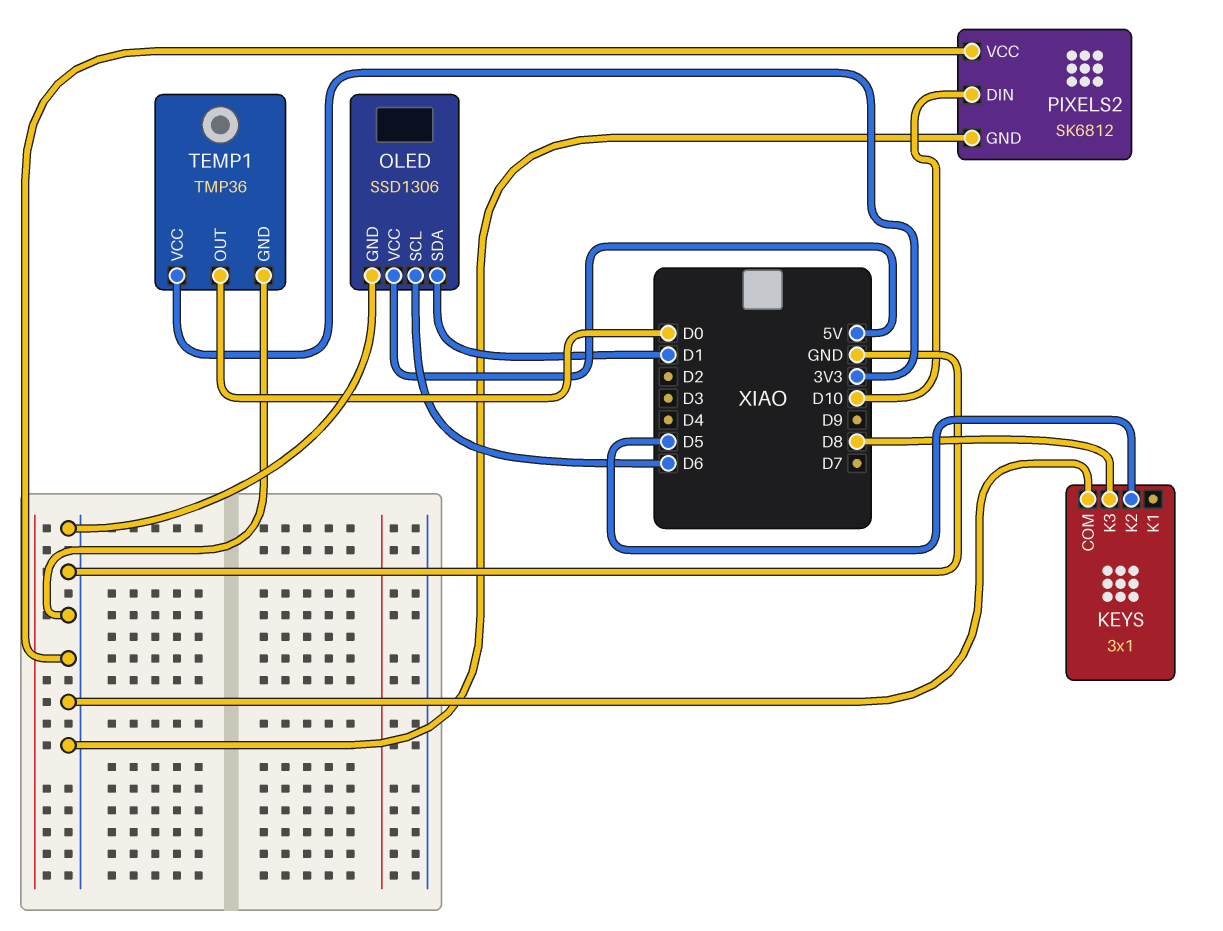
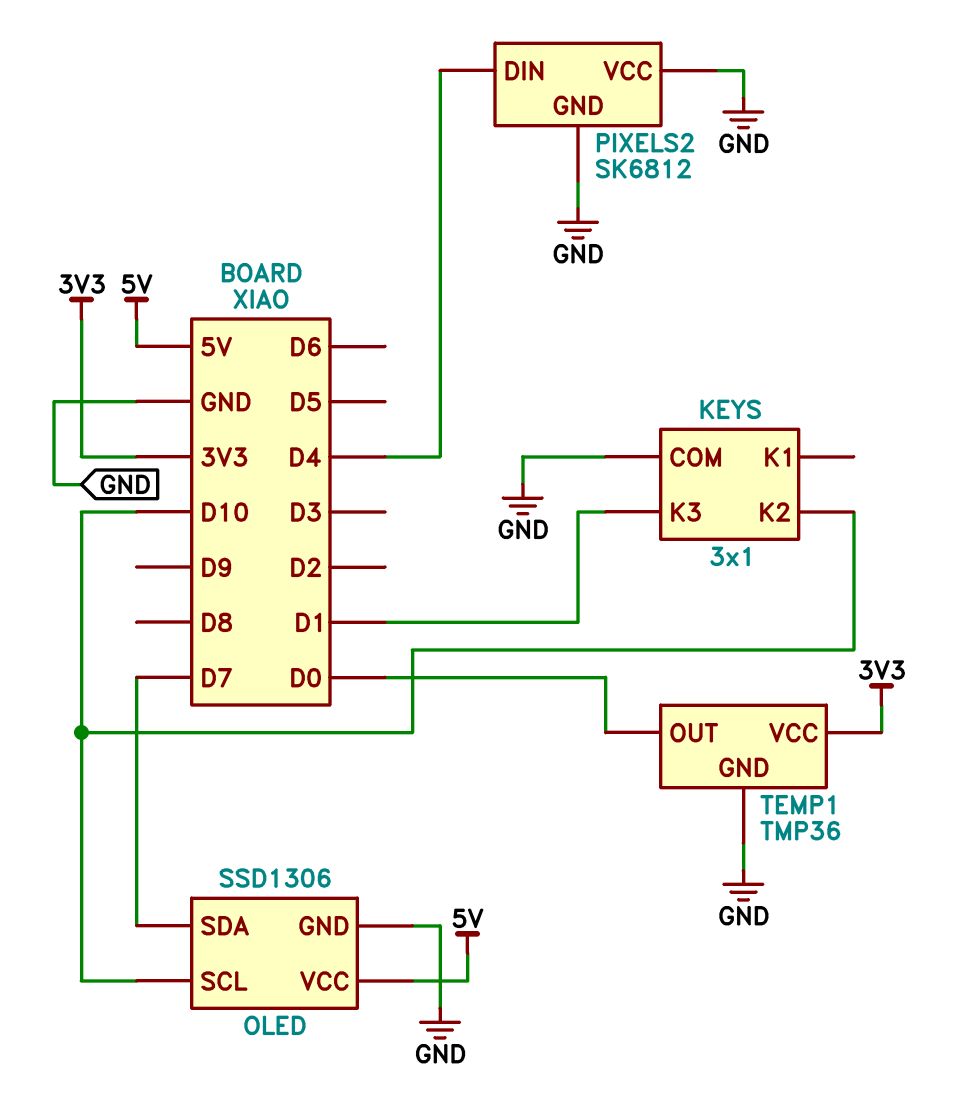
KEYS pin K2: D5 -> D10
KEYS pin K3: D8 -> D1
OLED pin SCL: D6 -> D10
OLED pin SDA: D1 -> D7
PIXELS2 pin DIN: D10 -> D4

